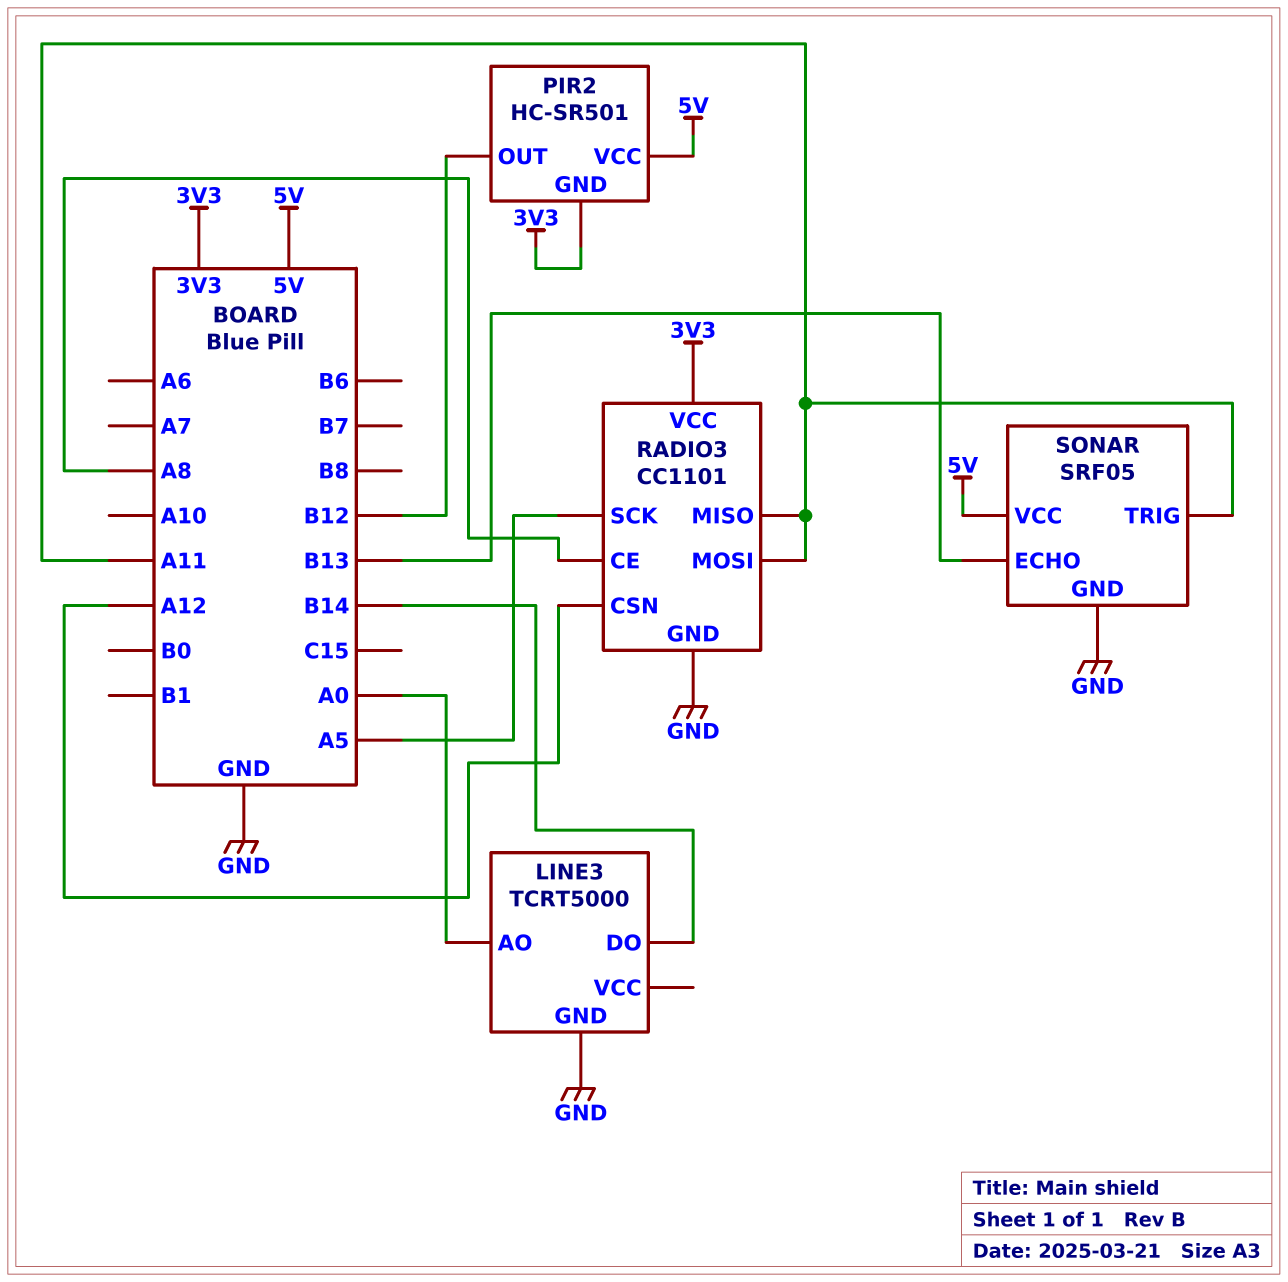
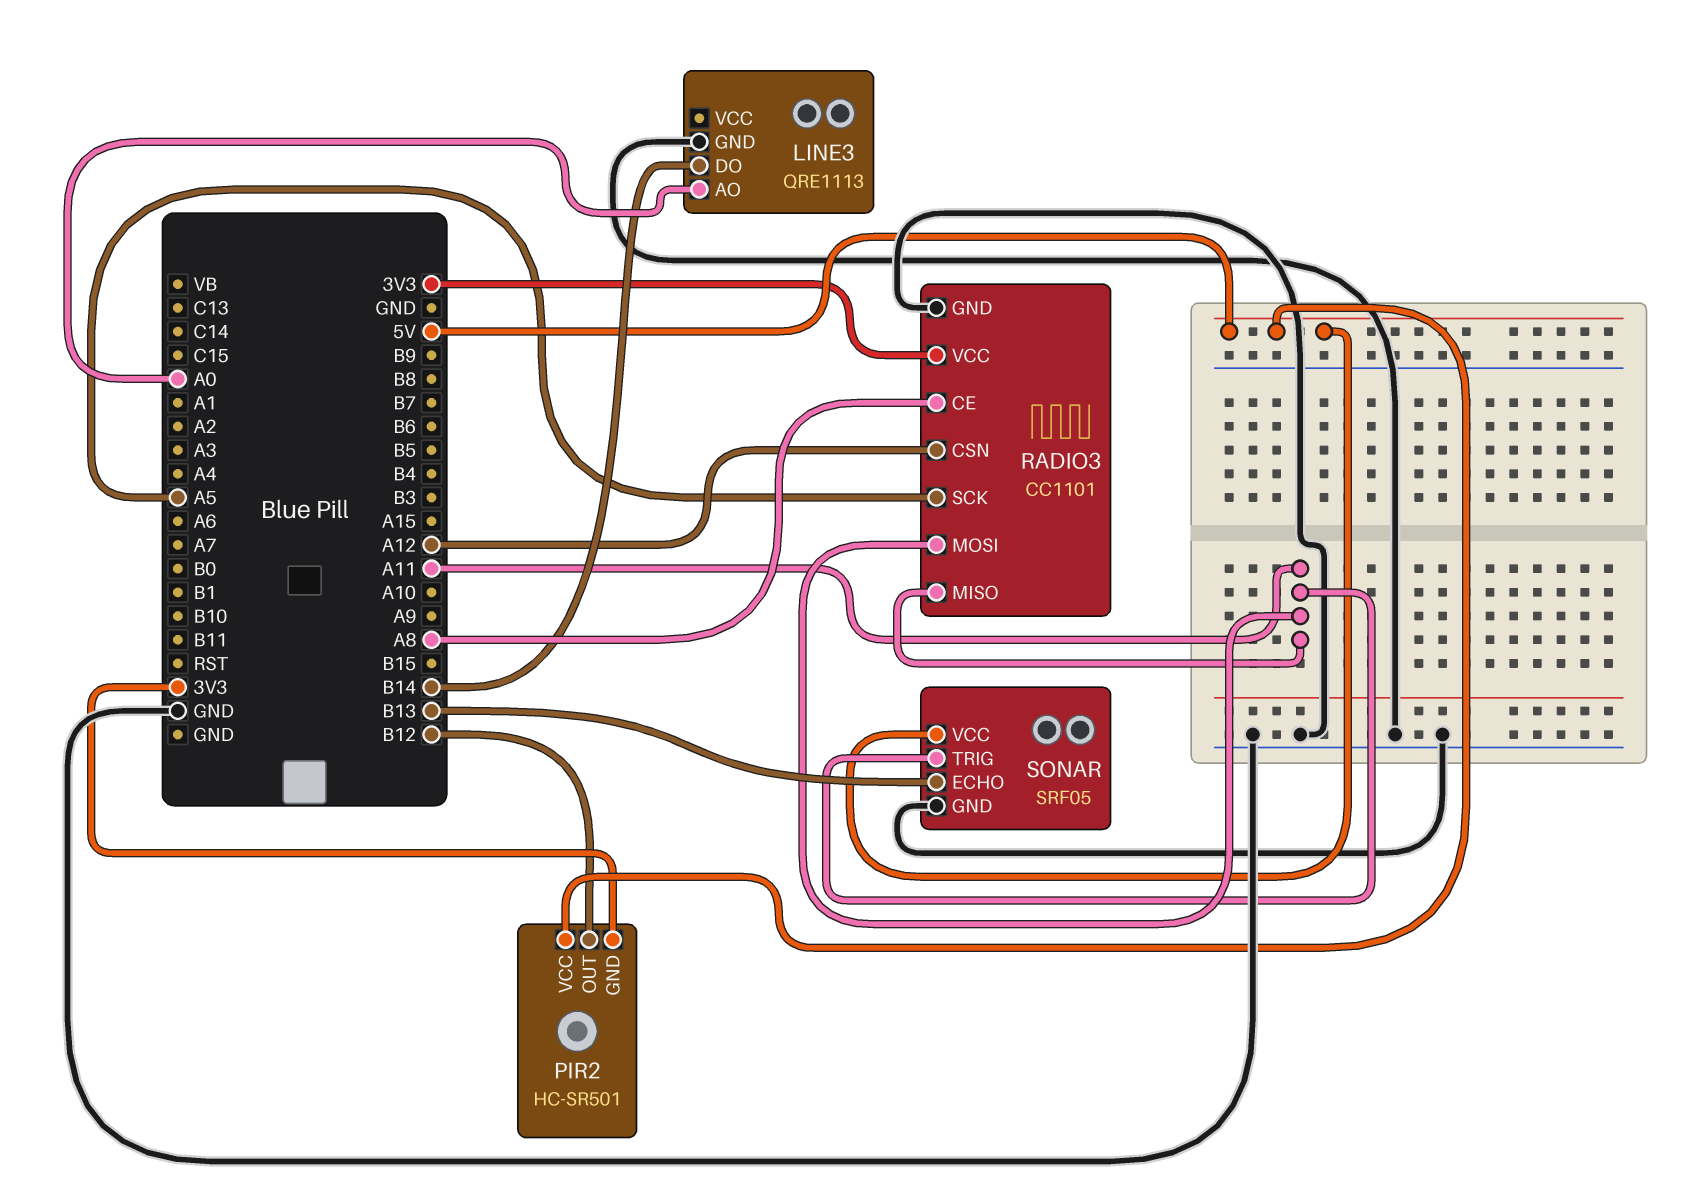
LINE3: TCRT5000 -> QRE1113

